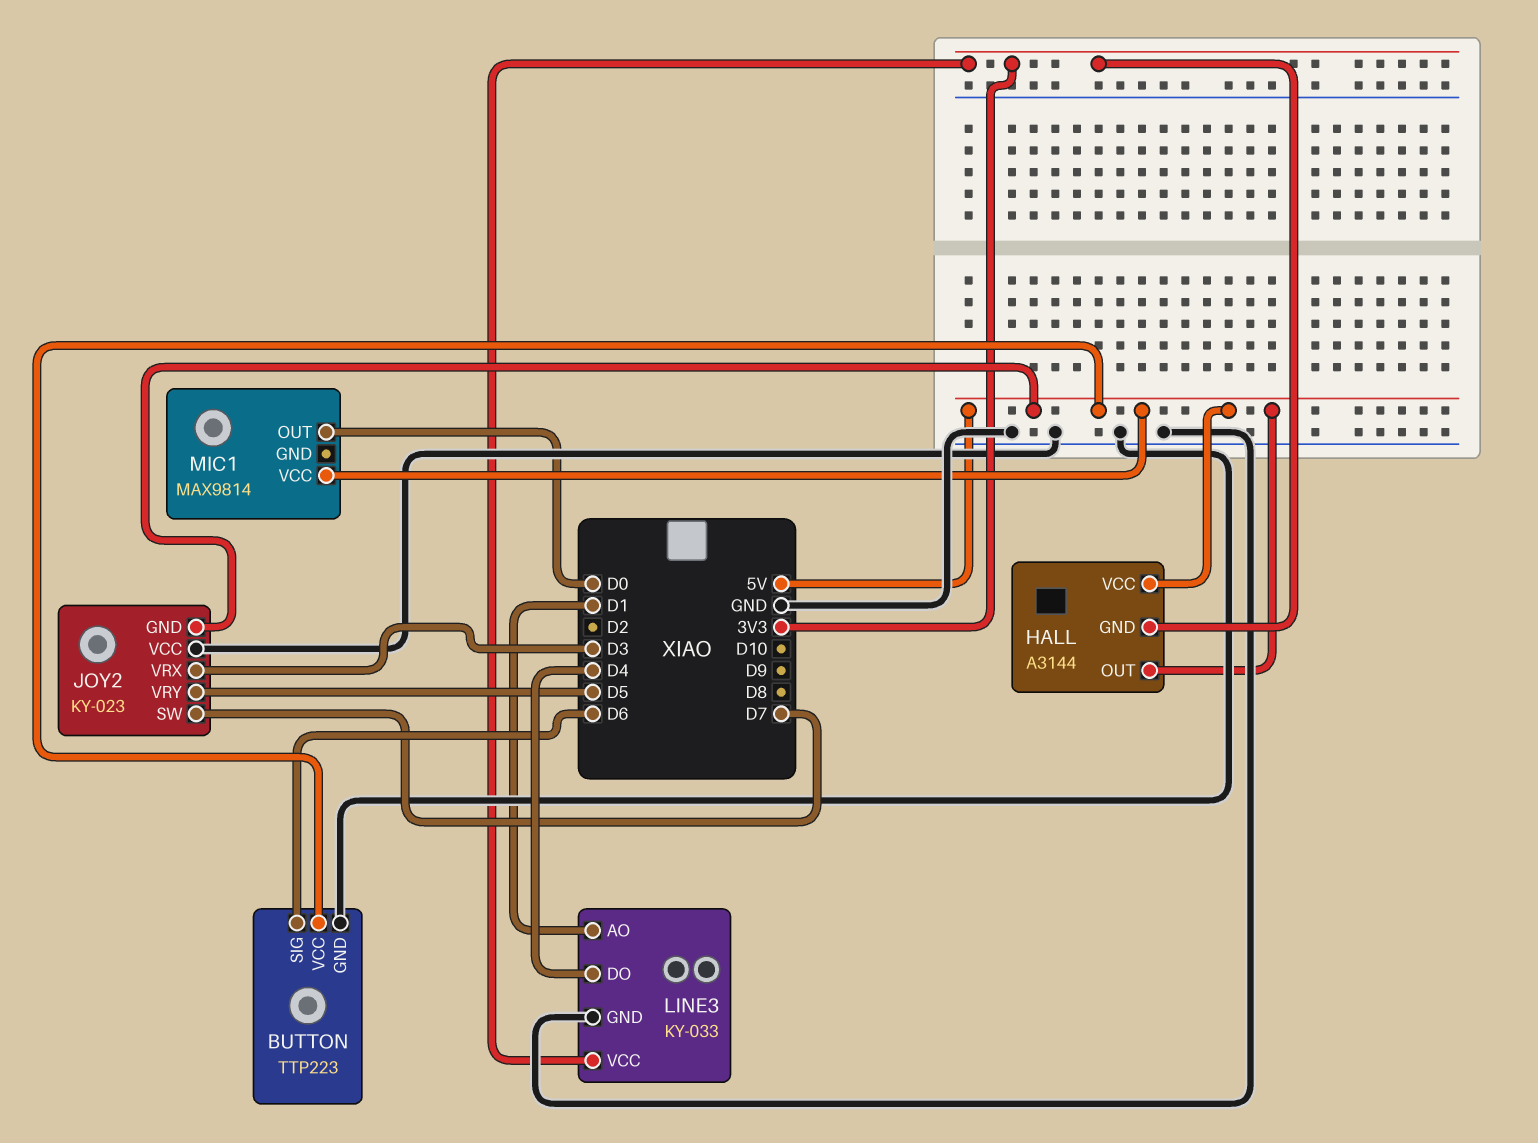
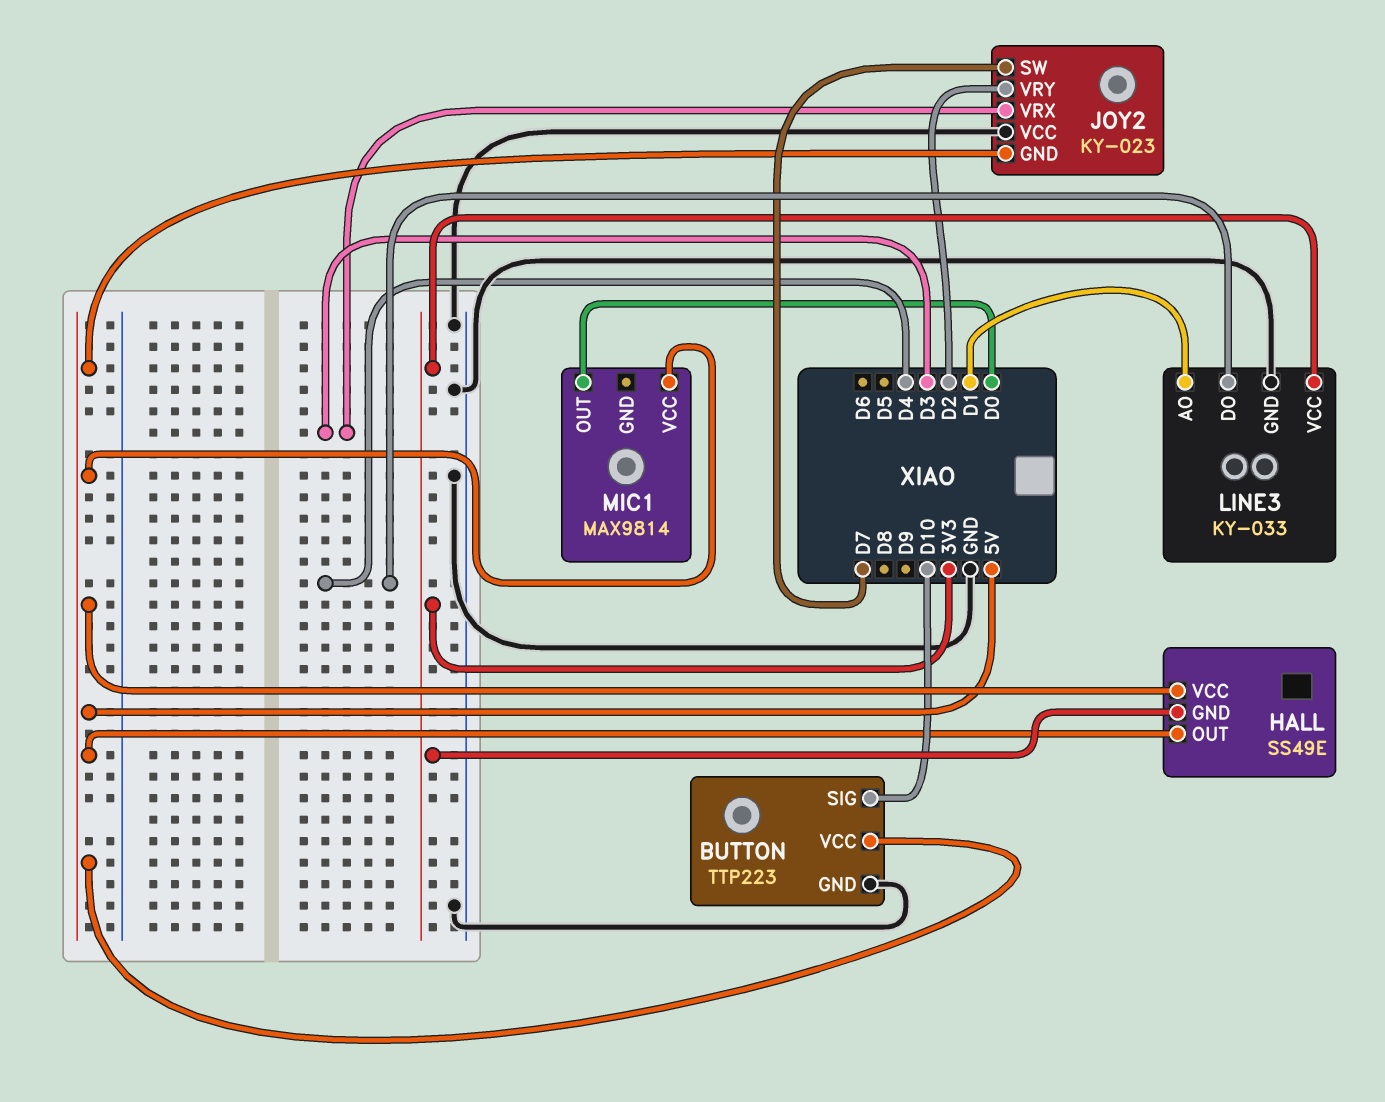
BUTTON pin SIG: D6 -> D10
HALL: A3144 -> SS49E
JOY2 pin VRY: D5 -> D2

